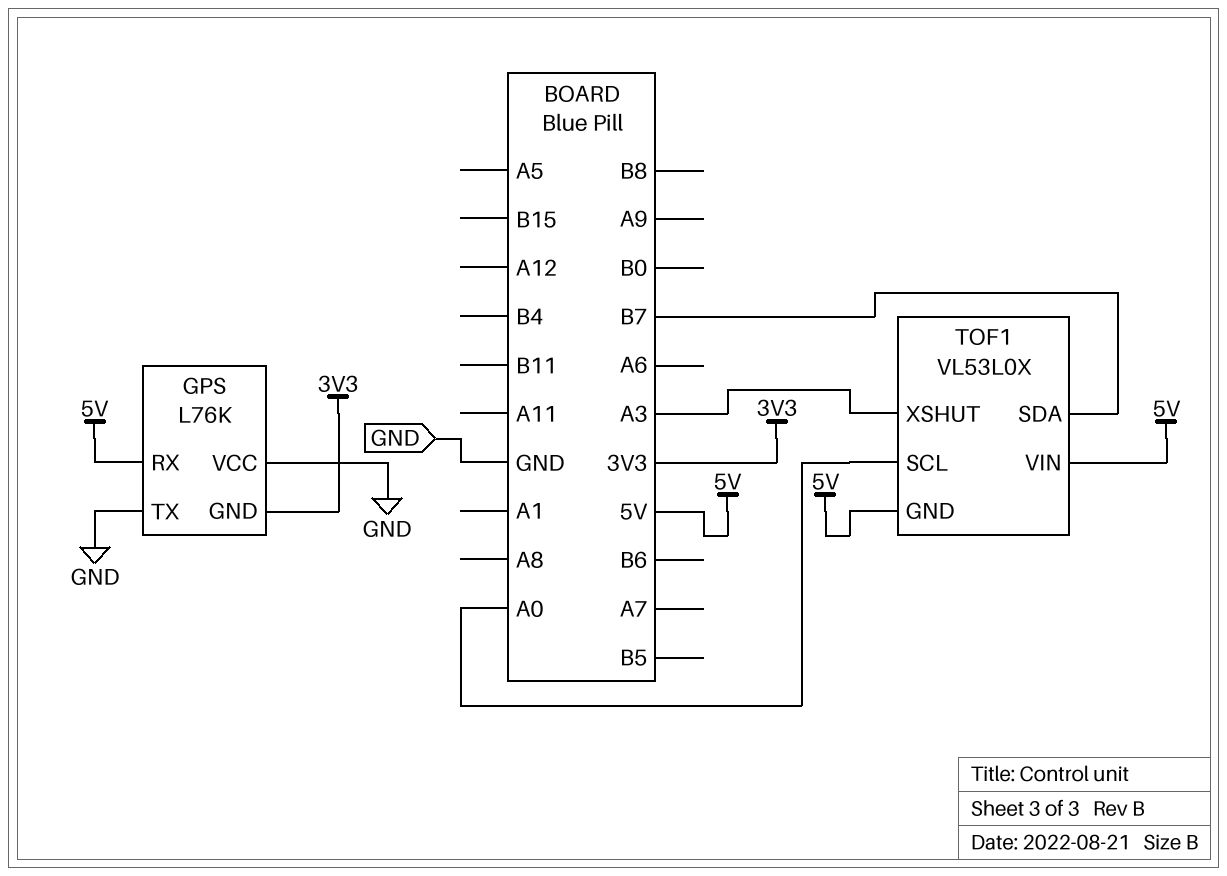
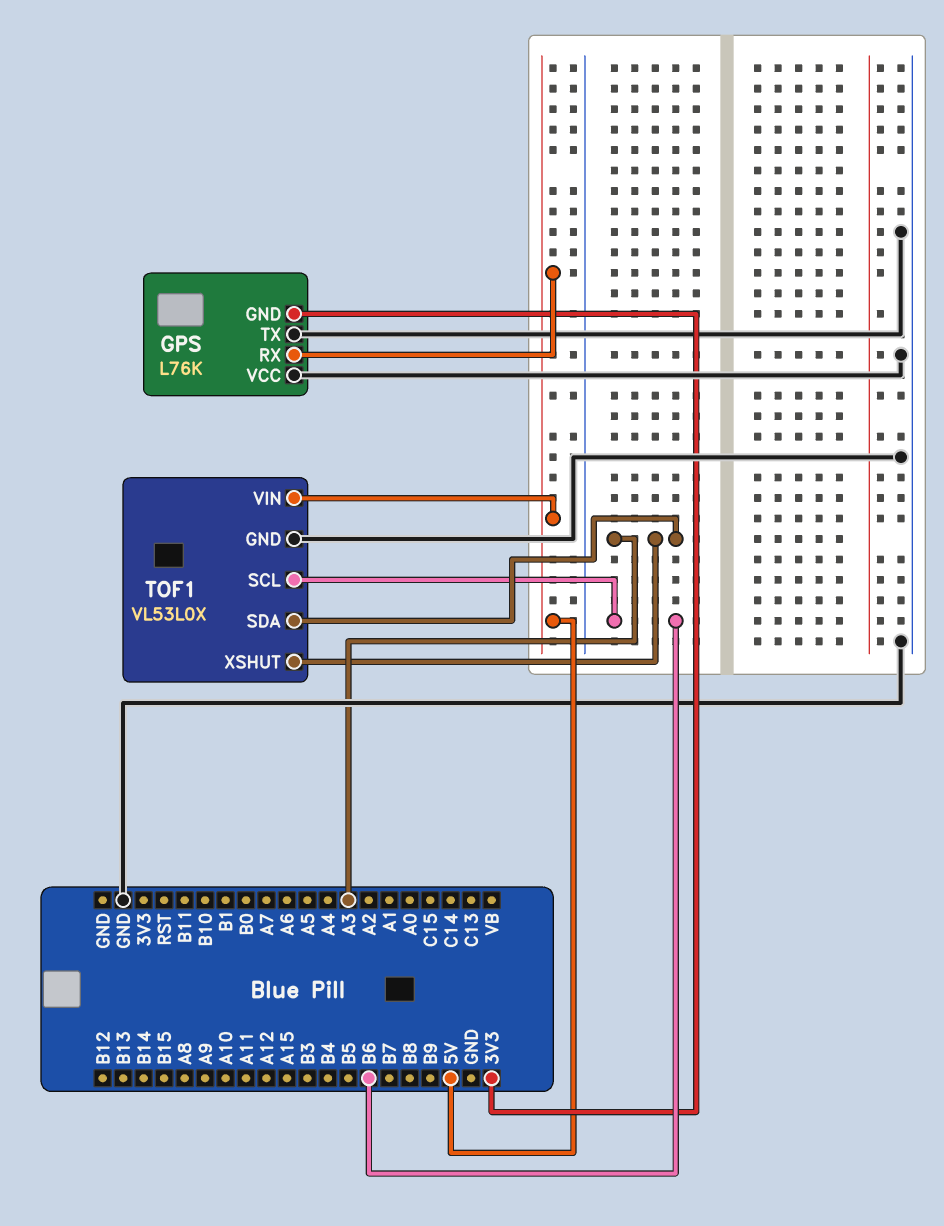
TOF1 pin GND: 5V -> GND
TOF1 pin SCL: A0 -> B6
TOF1 pin SDA: B7 -> A3

